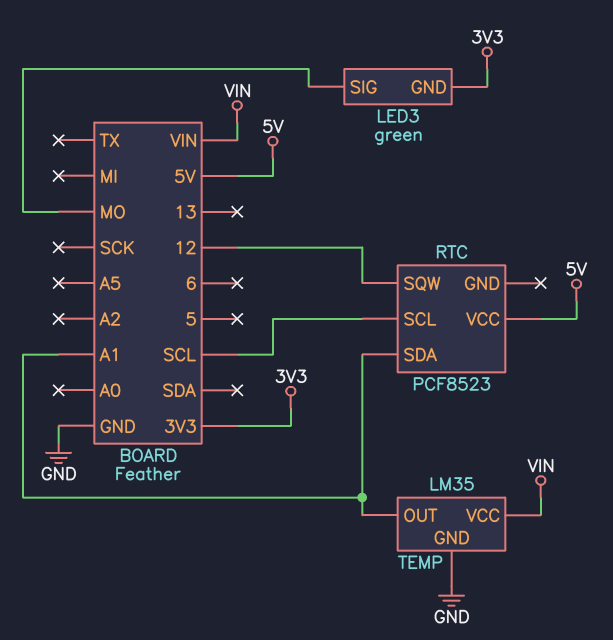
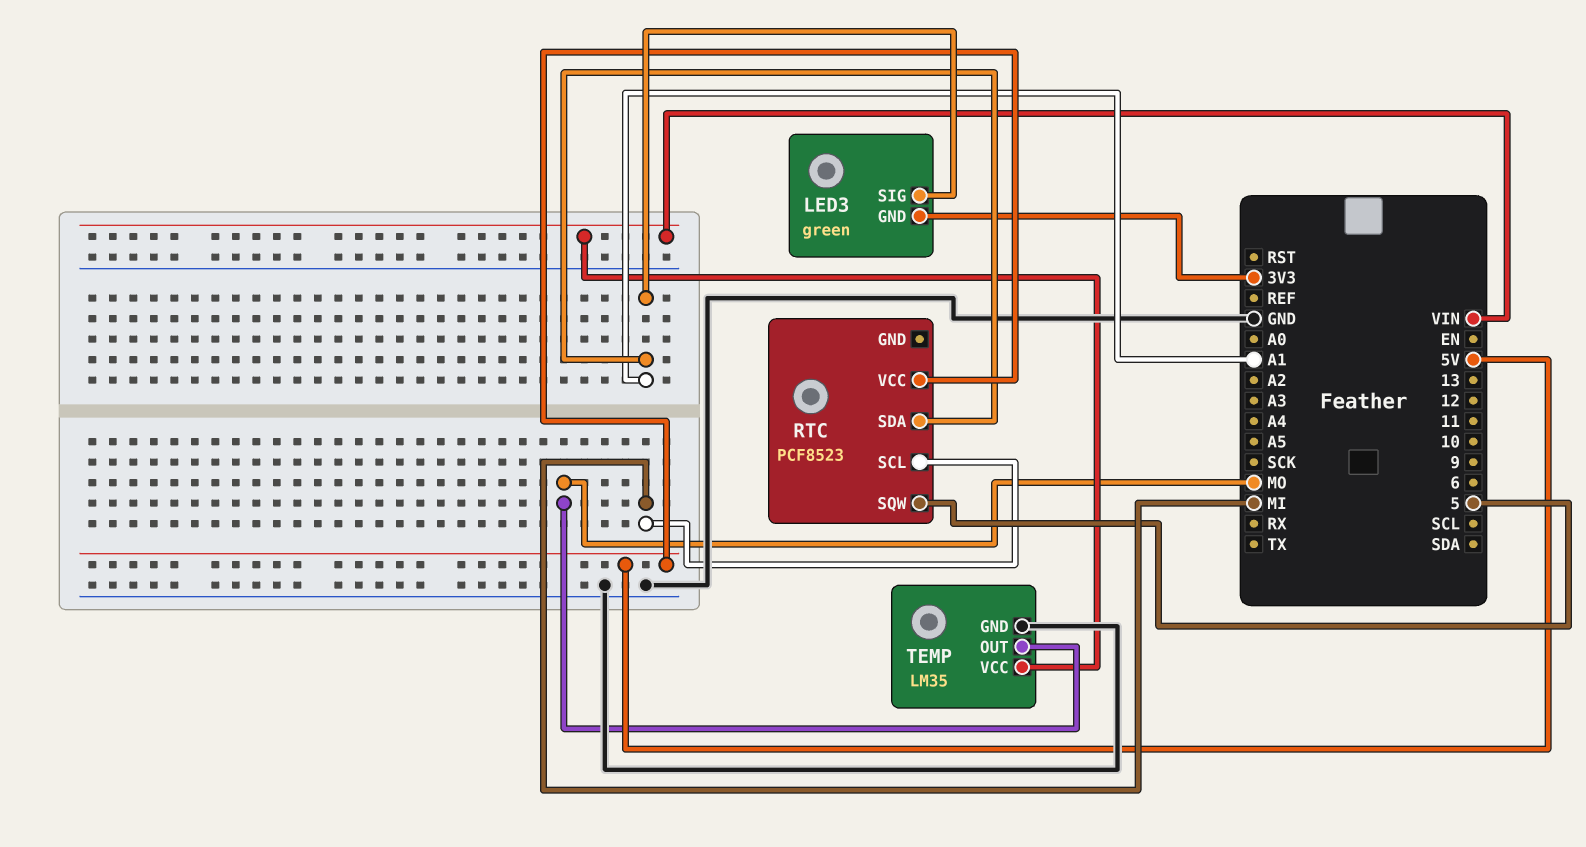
LED3 pin SIG: MO -> A1
RTC pin SCL: SCL -> MI
RTC pin SQW: 12 -> 5
TEMP pin OUT: A1 -> MO

